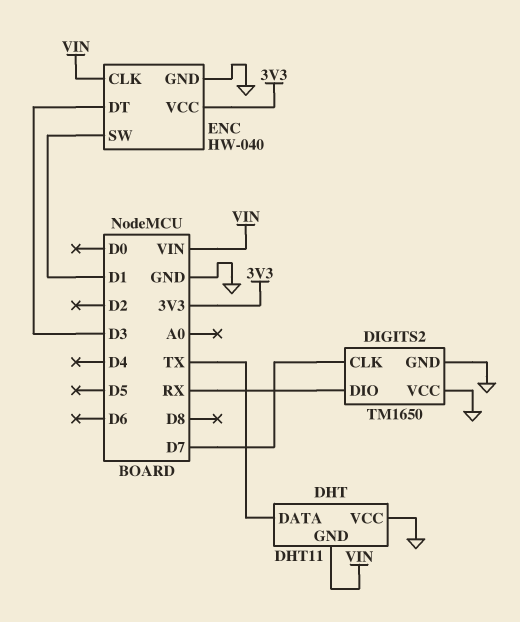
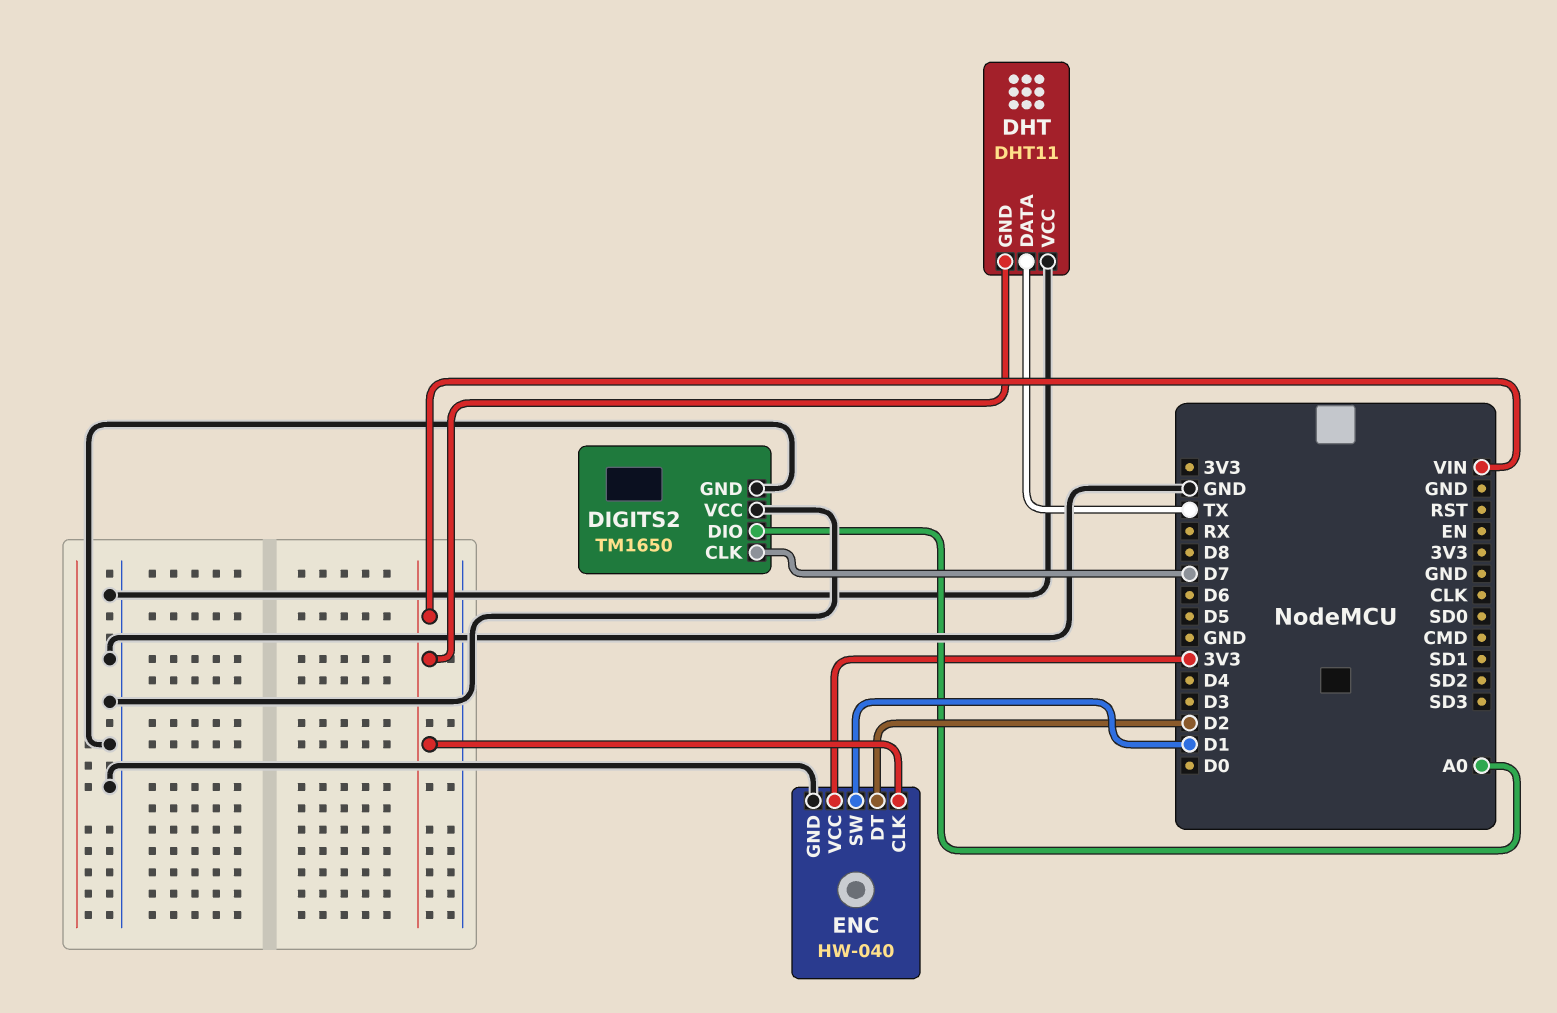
DIGITS2 pin DIO: RX -> A0
ENC pin DT: D3 -> D2

